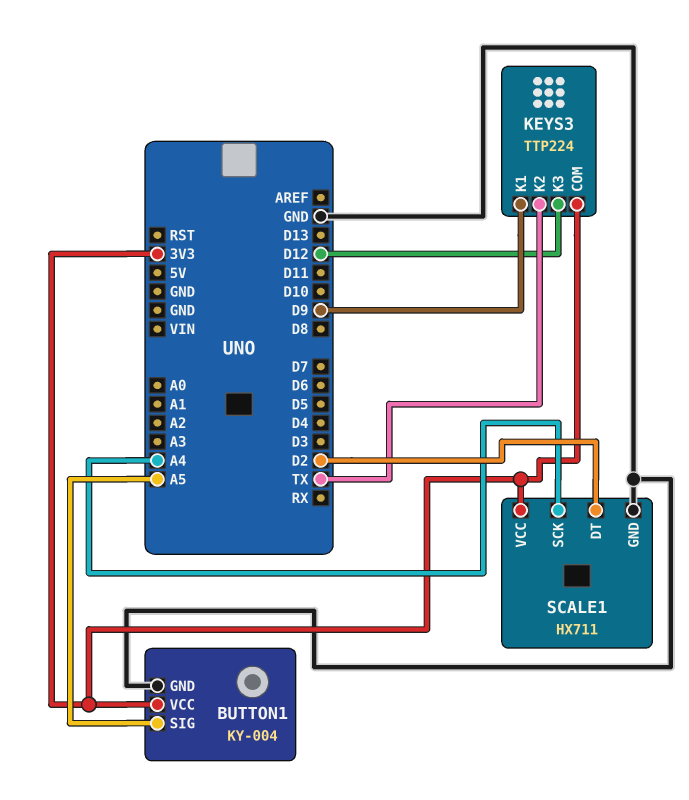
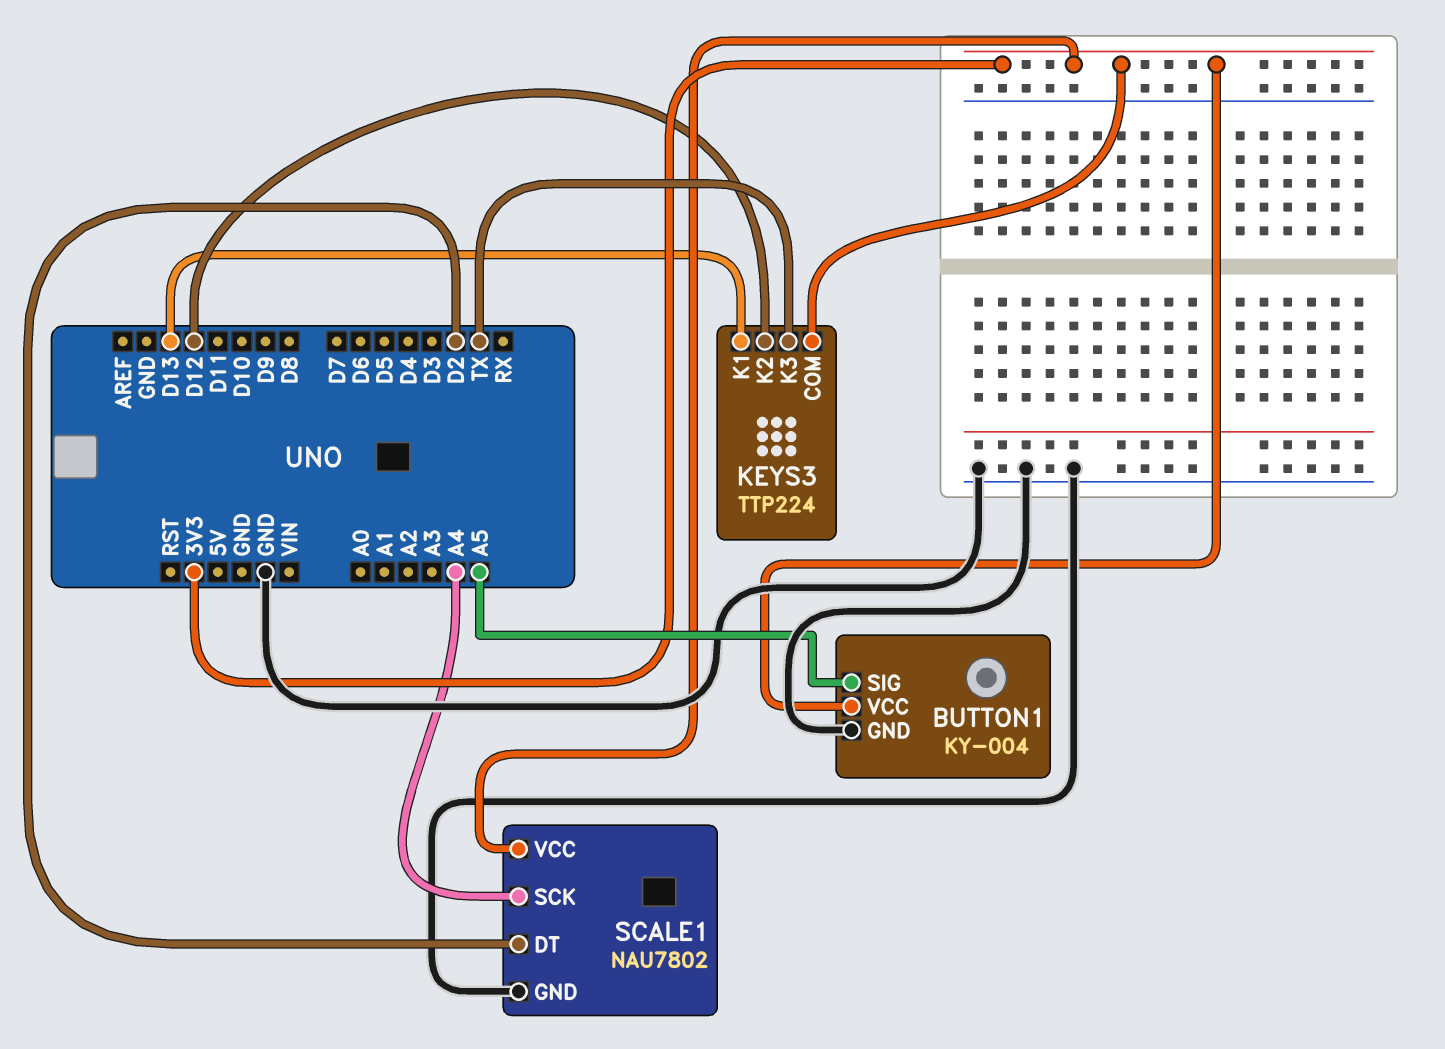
KEYS3 pin K1: D9 -> D13
KEYS3 pin K2: TX -> D12
KEYS3 pin K3: D12 -> TX
SCALE1: HX711 -> NAU7802

